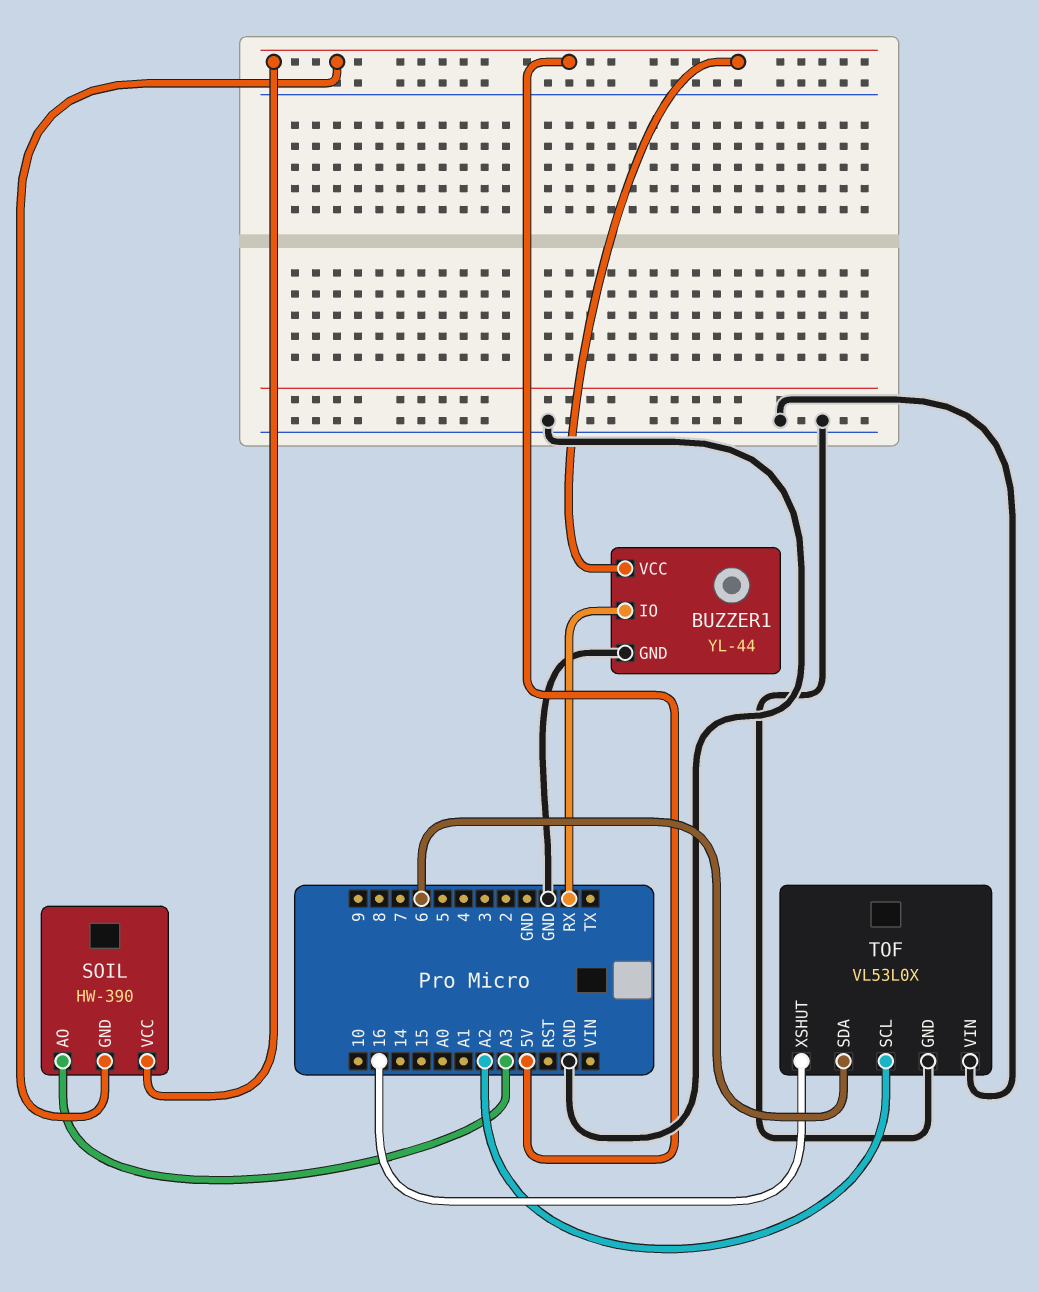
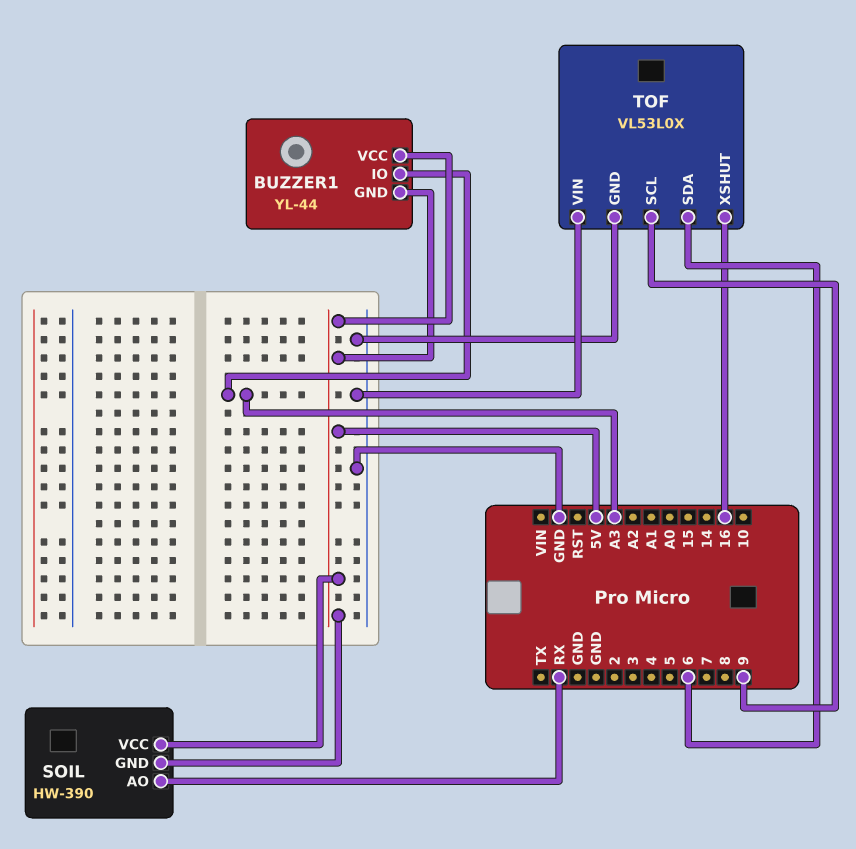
BUZZER1 pin GND: GND -> 5V
BUZZER1 pin IO: RX -> A3
SOIL pin AO: A3 -> RX
TOF pin SCL: A2 -> 9

